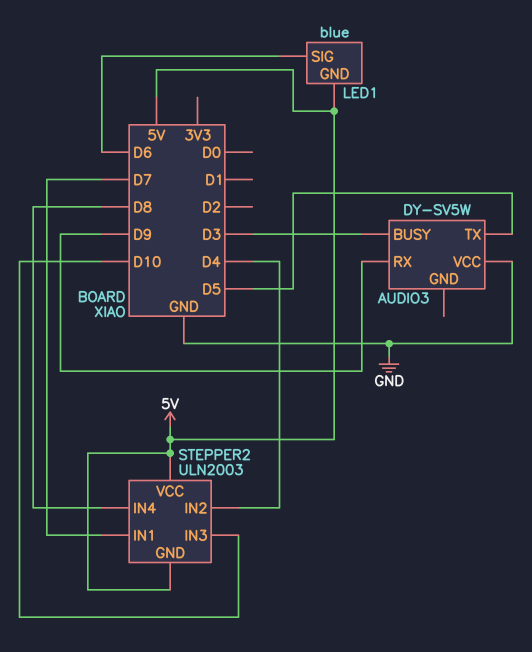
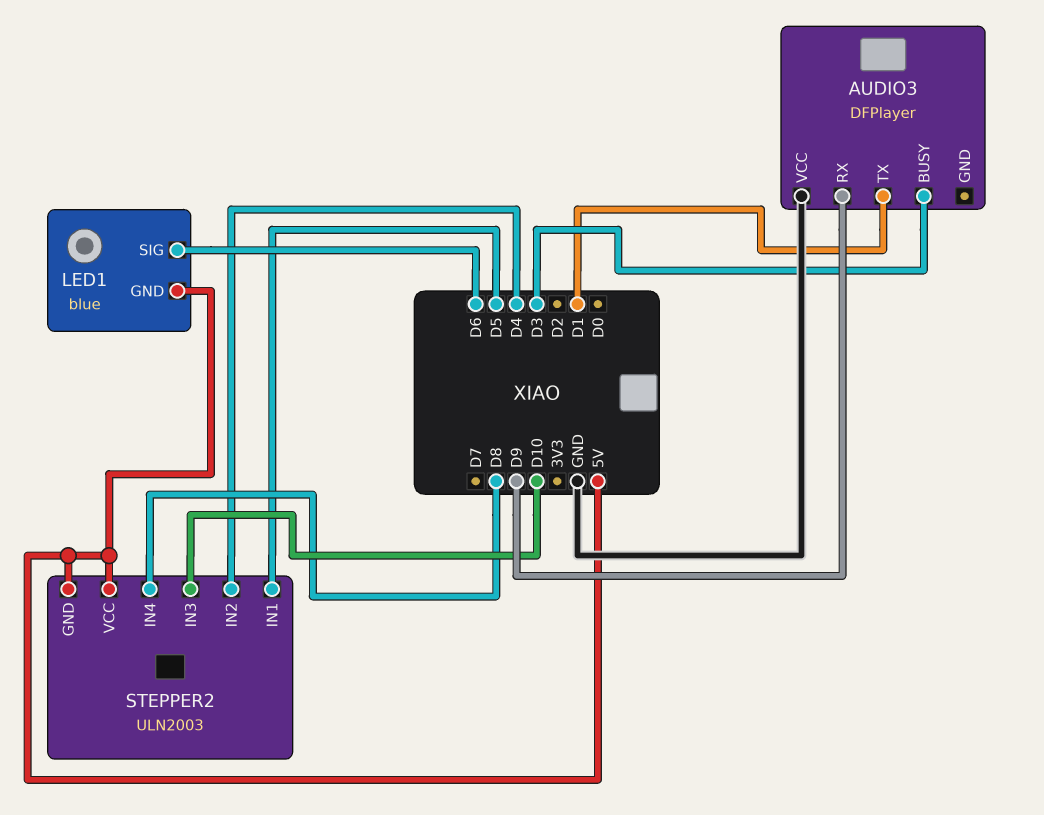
AUDIO3: DY-SV5W -> DFPlayer
AUDIO3 pin TX: D5 -> D1
STEPPER2 pin IN1: D7 -> D5

